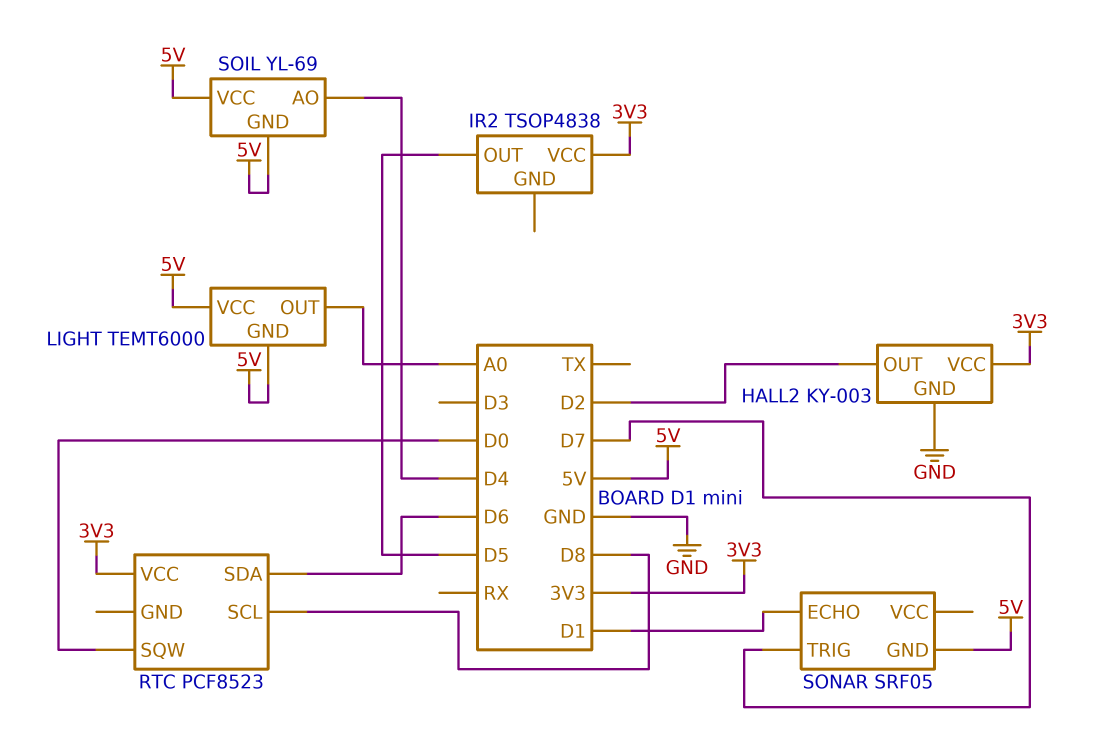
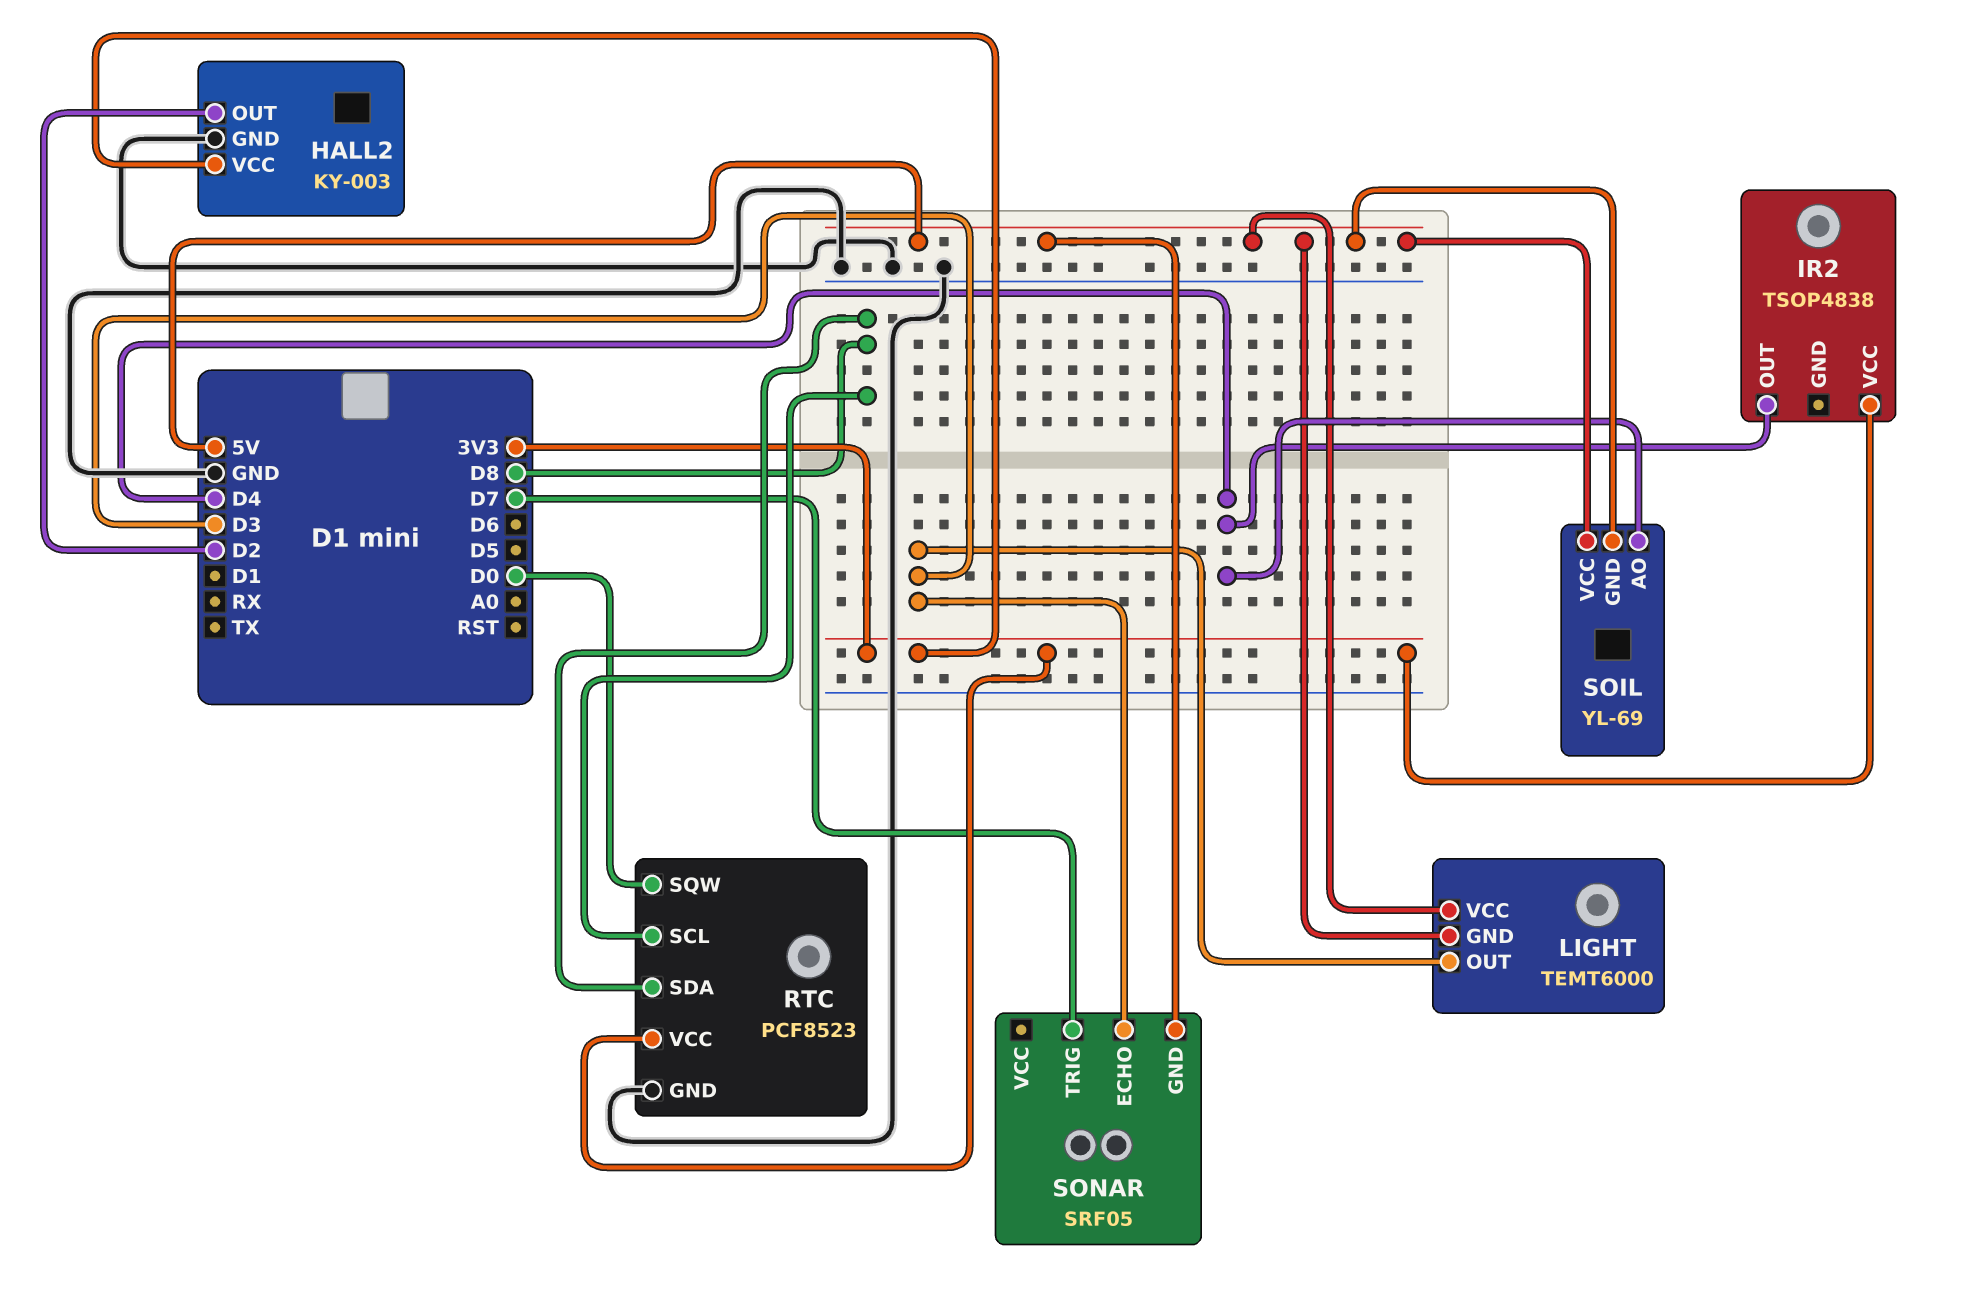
IR2 pin OUT: D5 -> D4
LIGHT pin OUT: A0 -> D3
RTC pin GND: none -> GND
RTC pin SDA: D6 -> D8
SONAR pin ECHO: D1 -> D3

